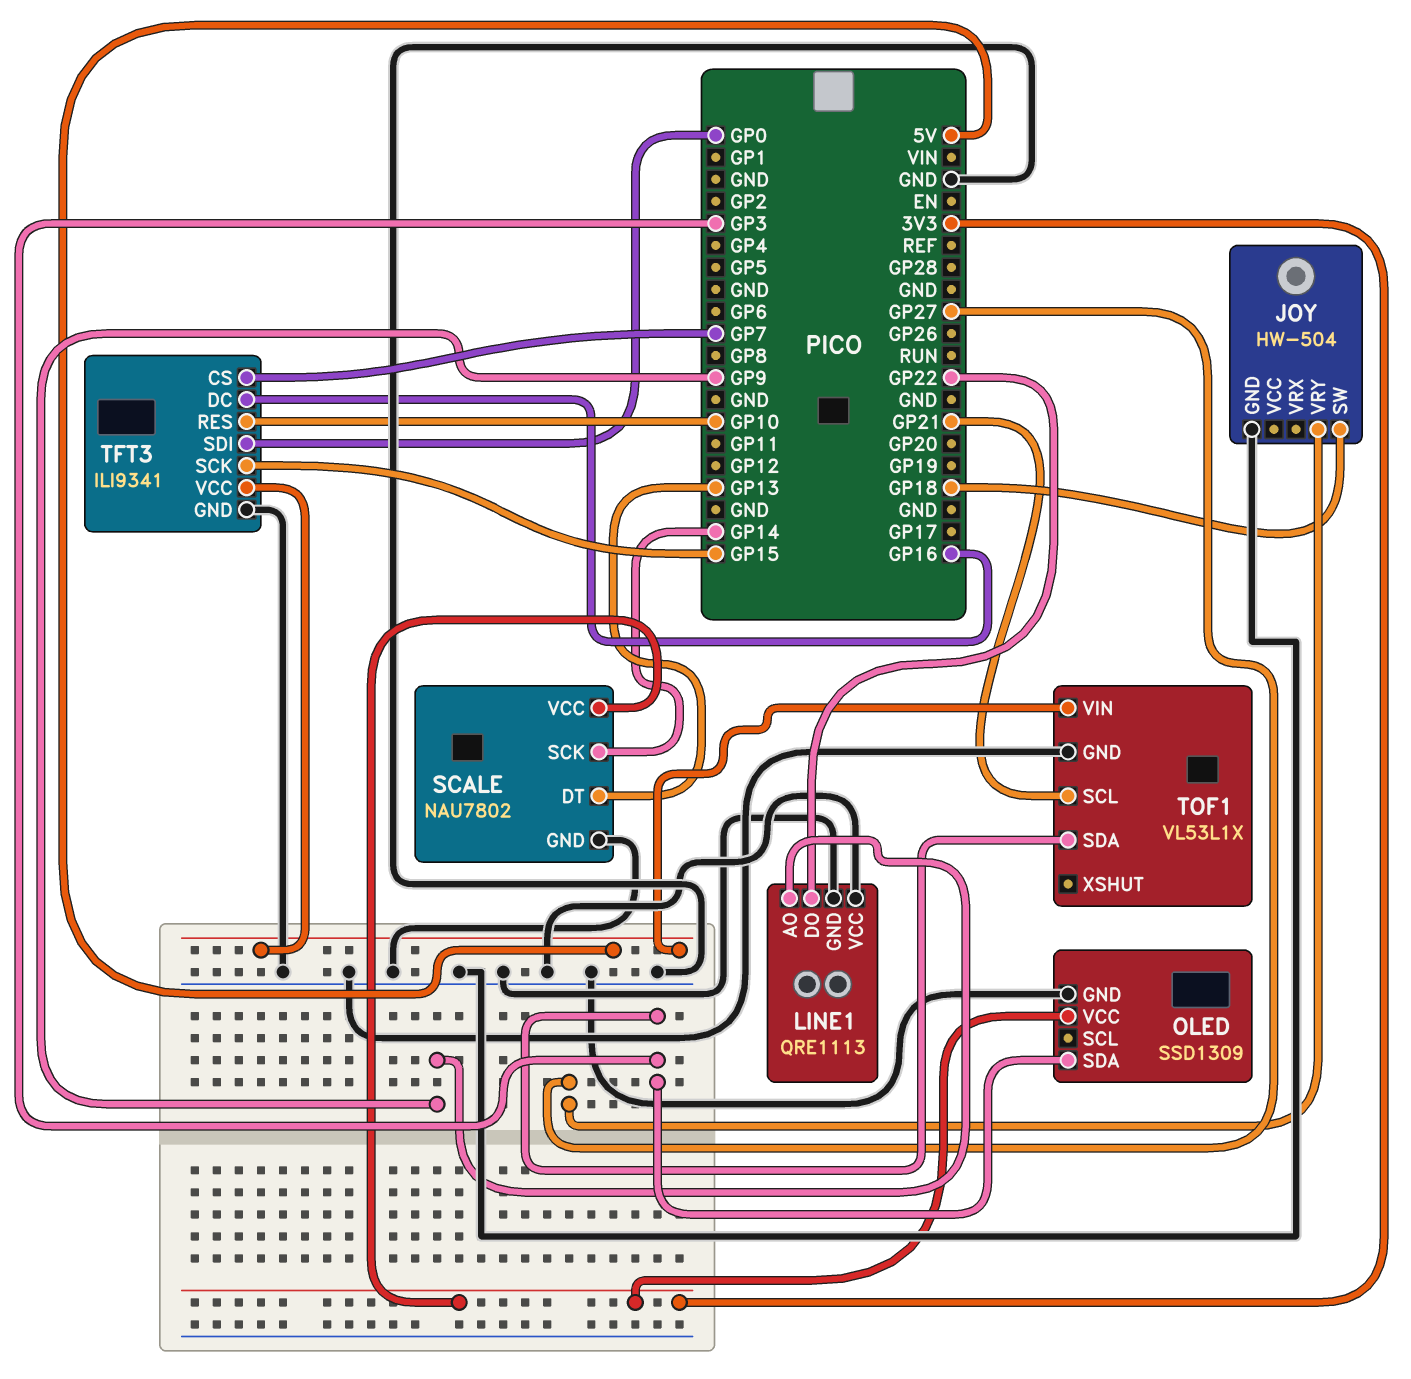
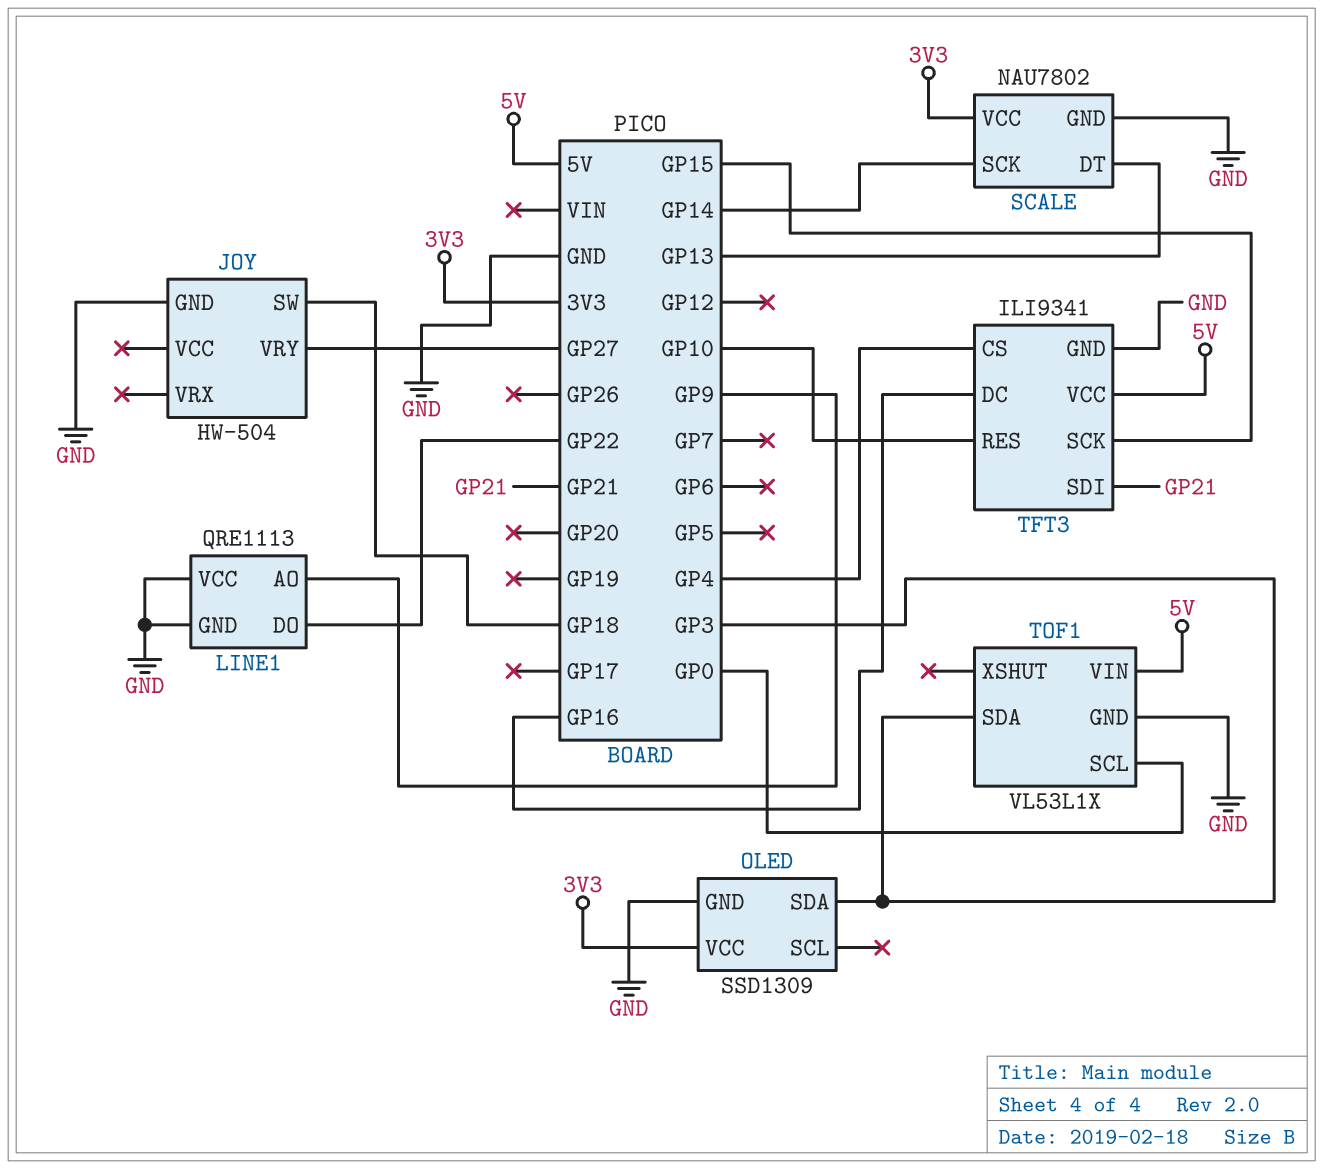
TFT3 pin CS: GP7 -> GP4
TFT3 pin SDI: GP0 -> GP21
TOF1 pin SCL: GP21 -> GP0

